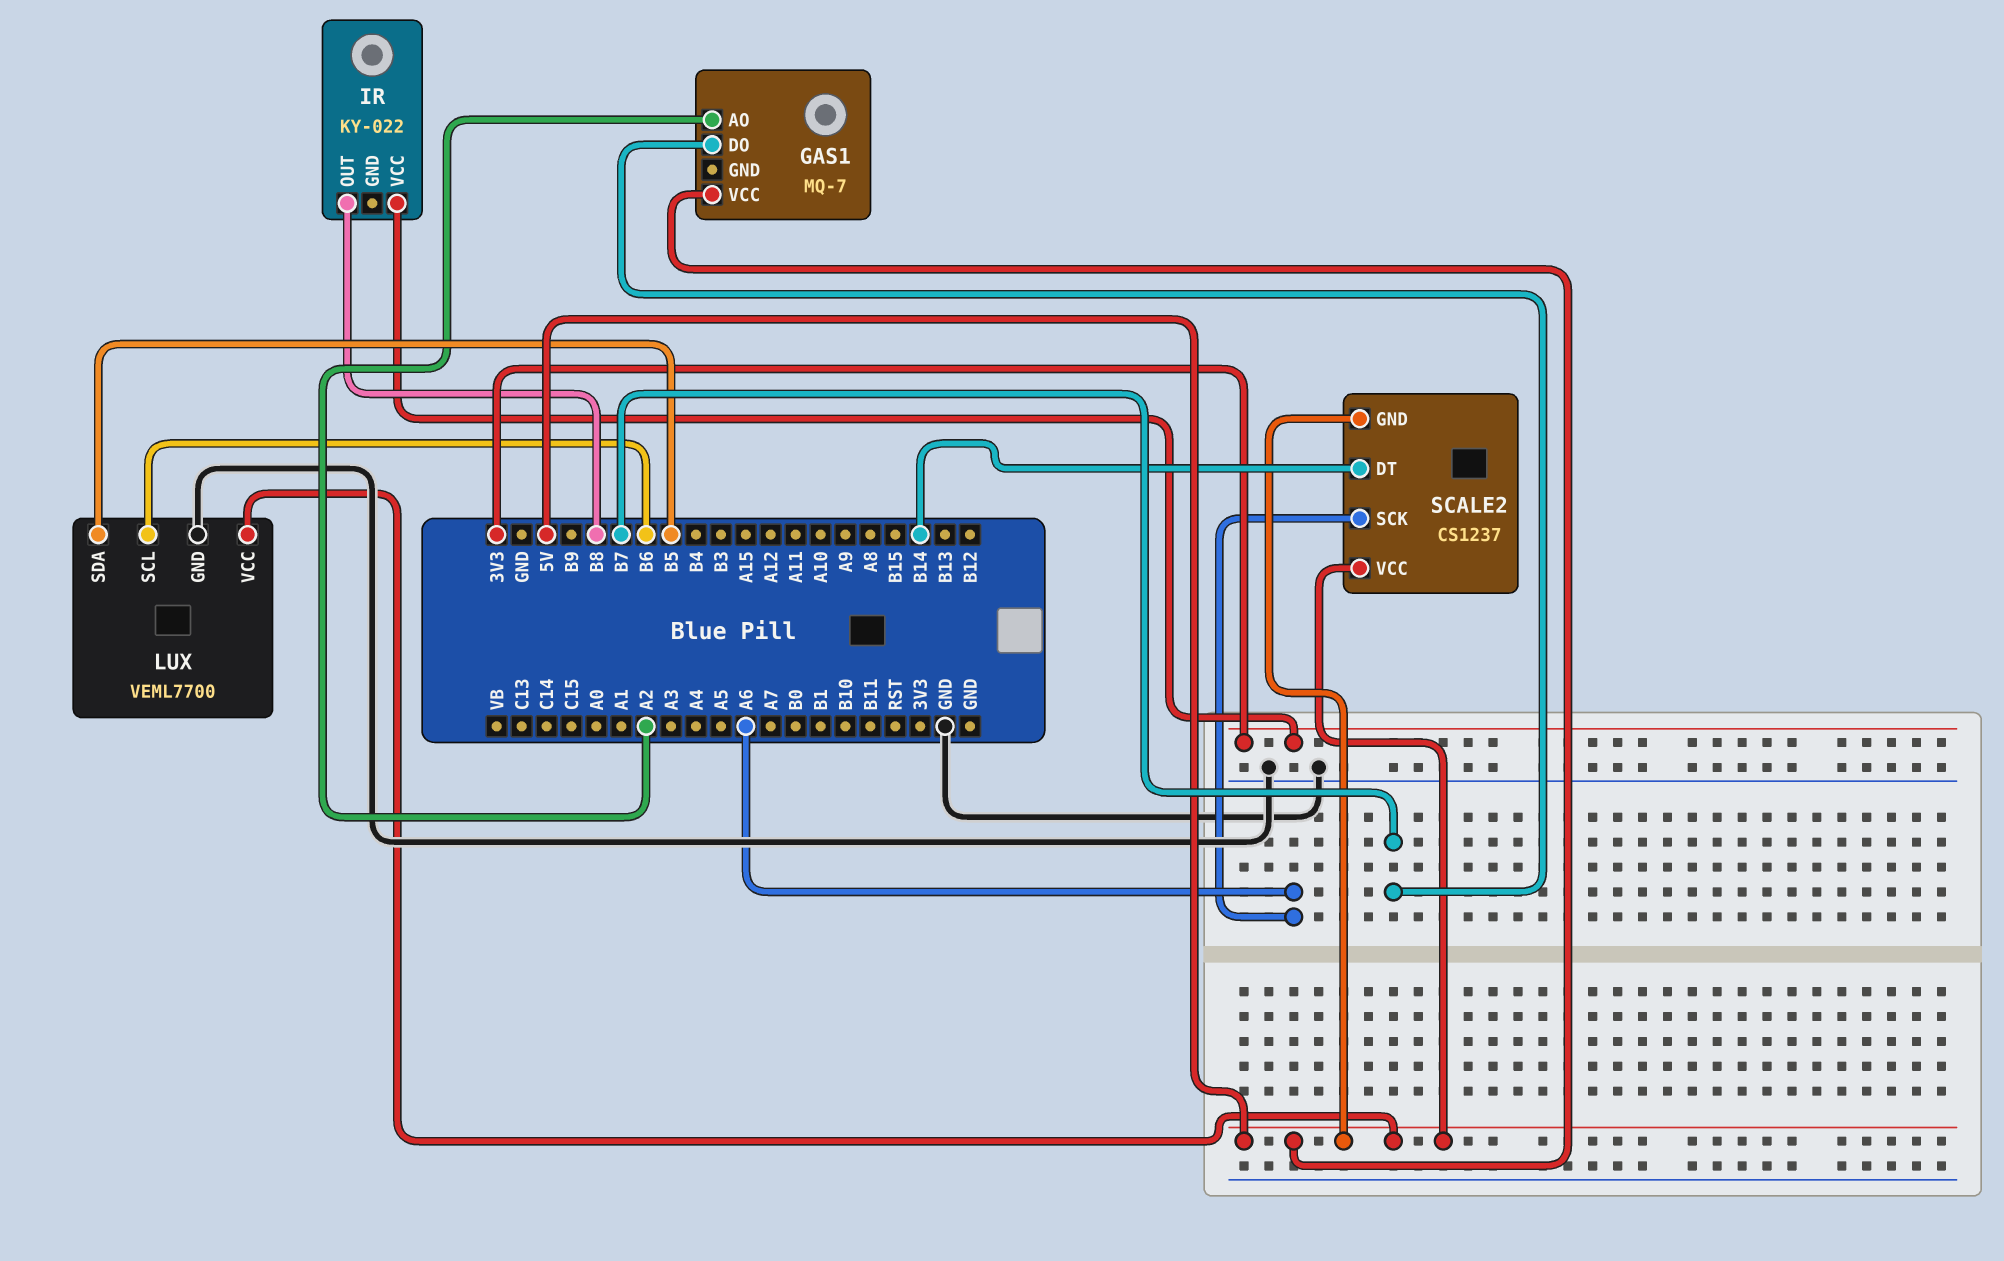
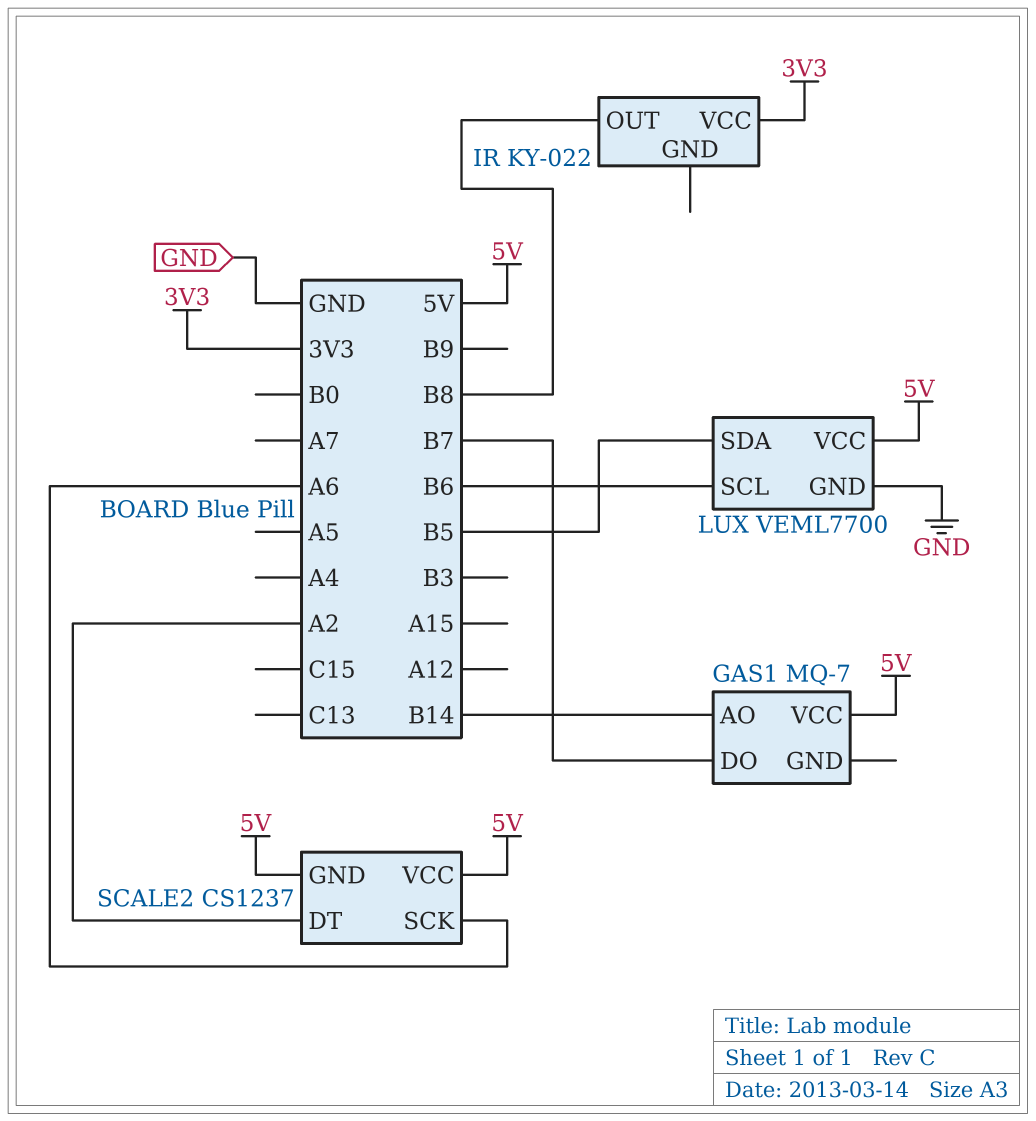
GAS1 pin AO: A2 -> B14
SCALE2 pin DT: B14 -> A2

